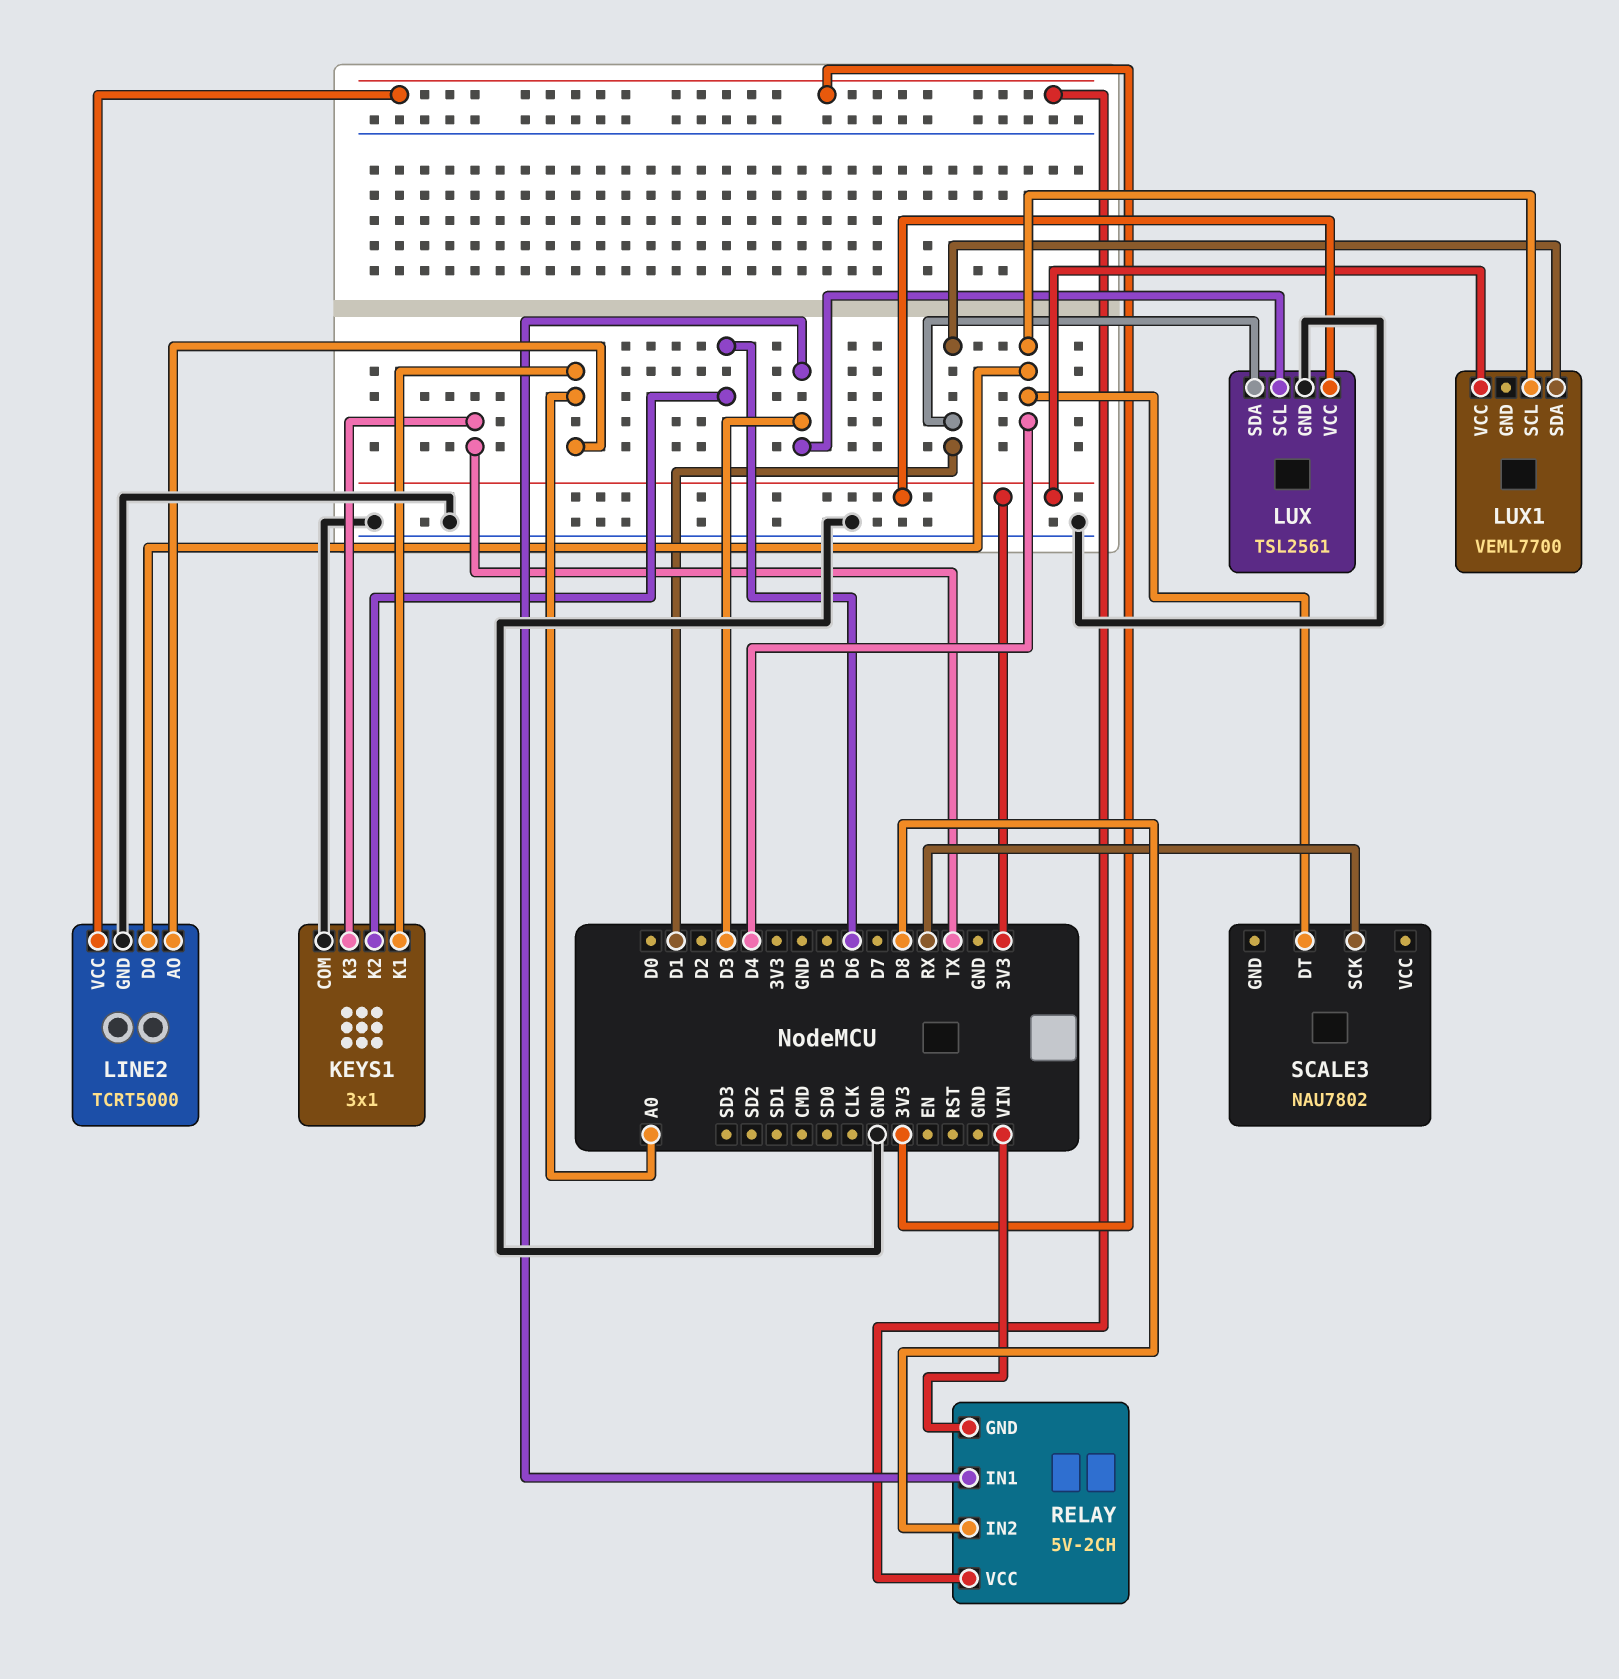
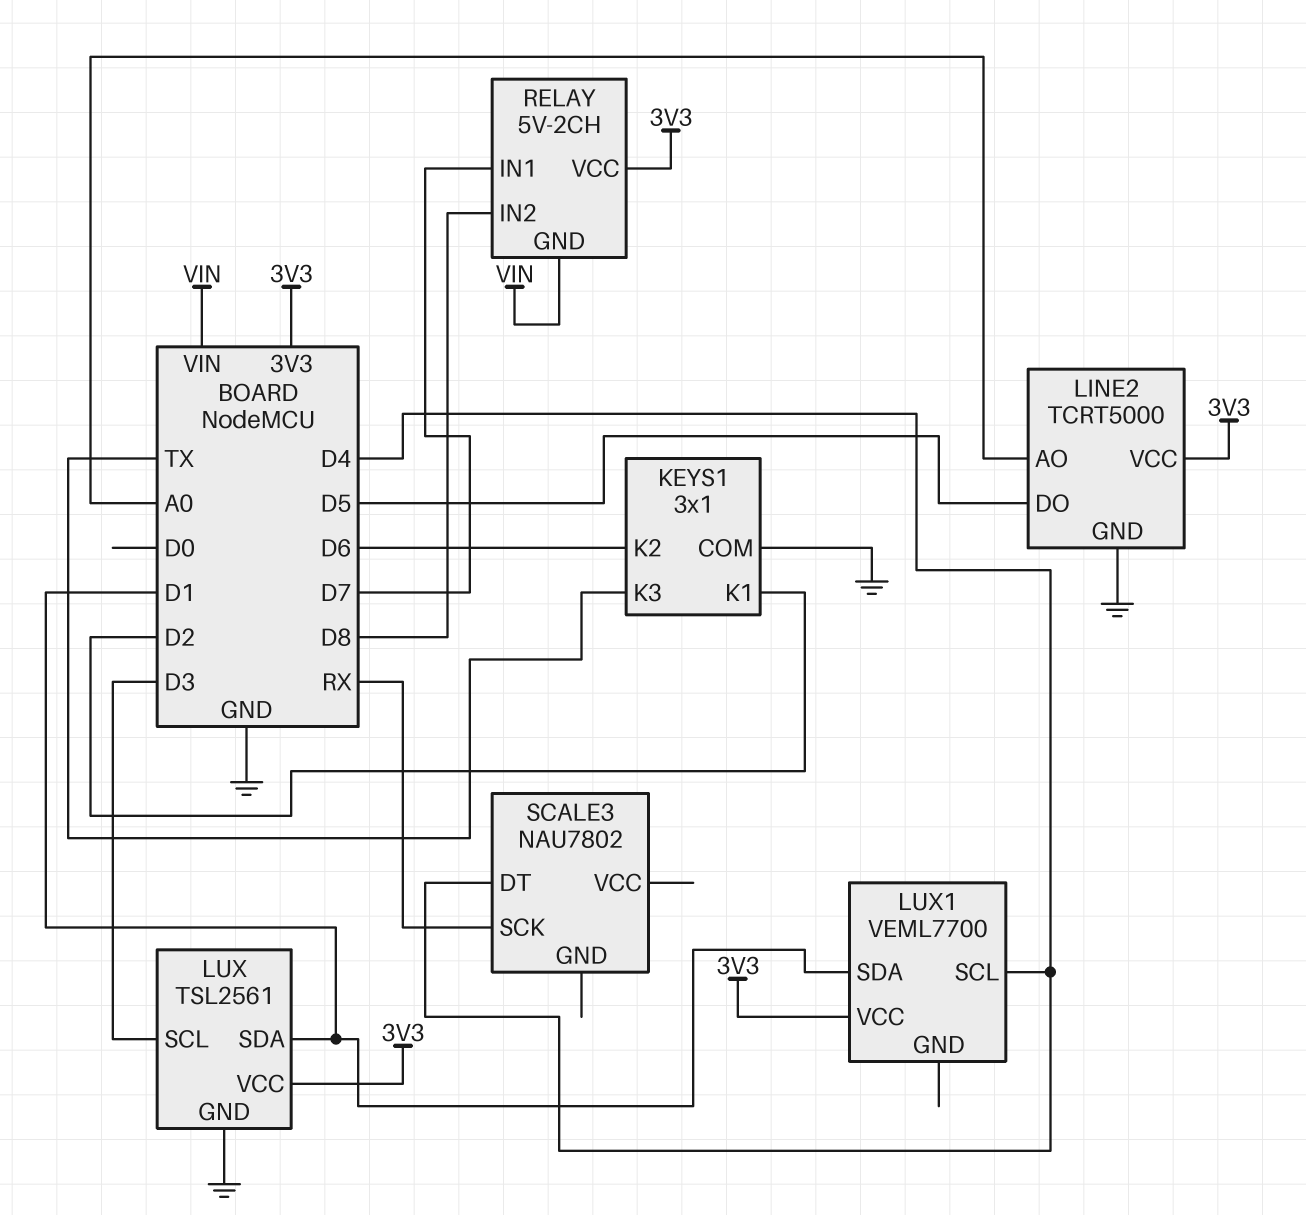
KEYS1 pin K1: A0 -> D2
LINE2 pin DO: D4 -> D5
RELAY pin IN1: D3 -> D7

